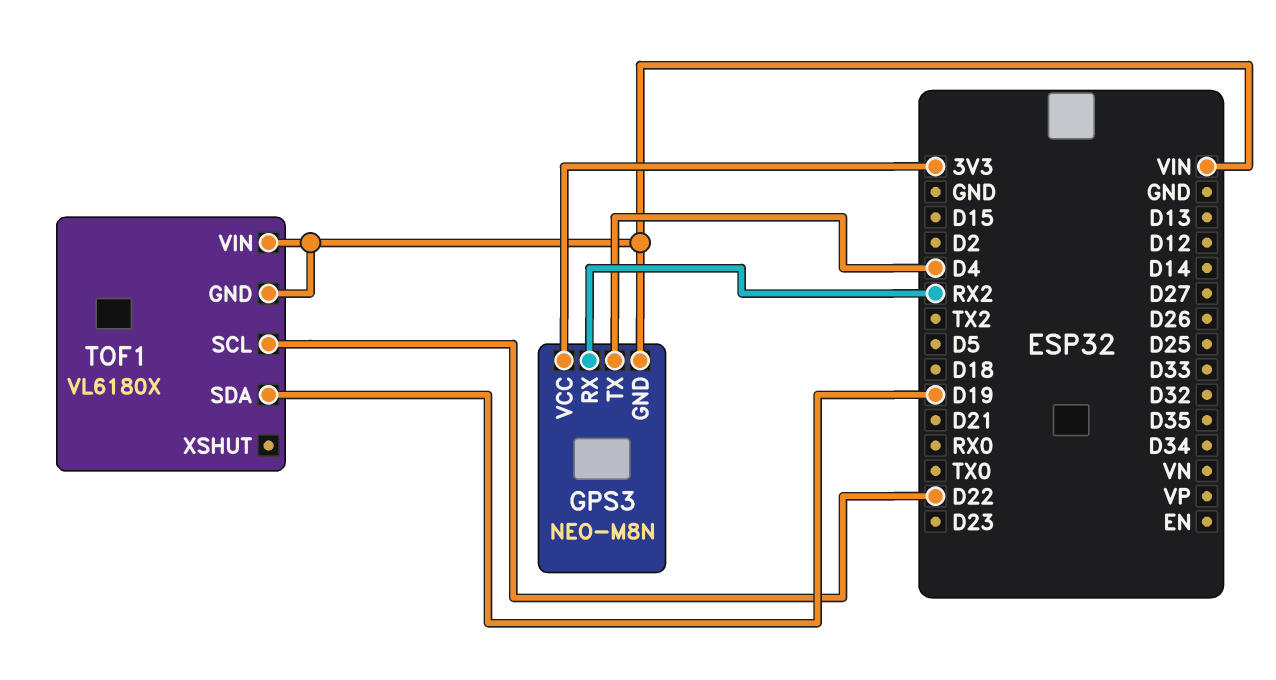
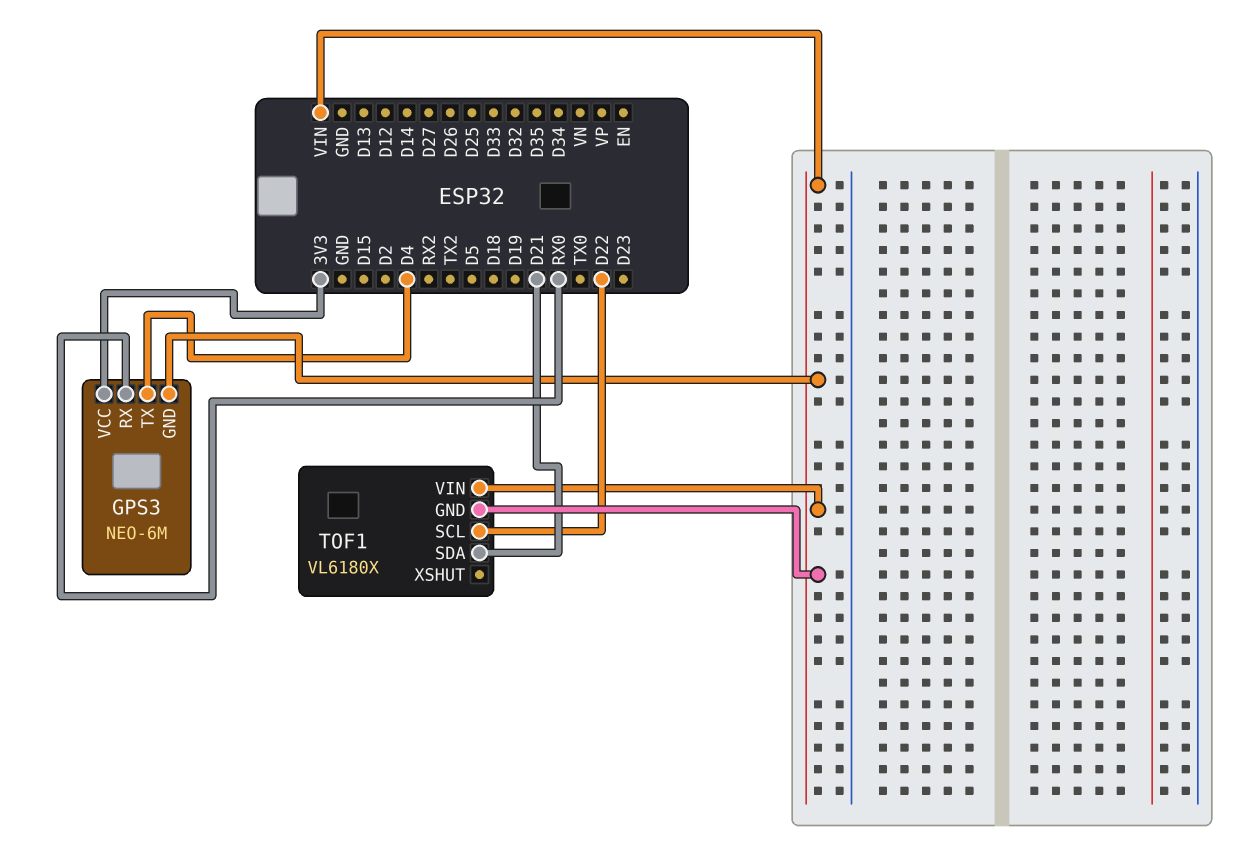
GPS3: NEO-M8N -> NEO-6M
GPS3 pin RX: RX2 -> RX0
TOF1 pin SDA: D19 -> D21

